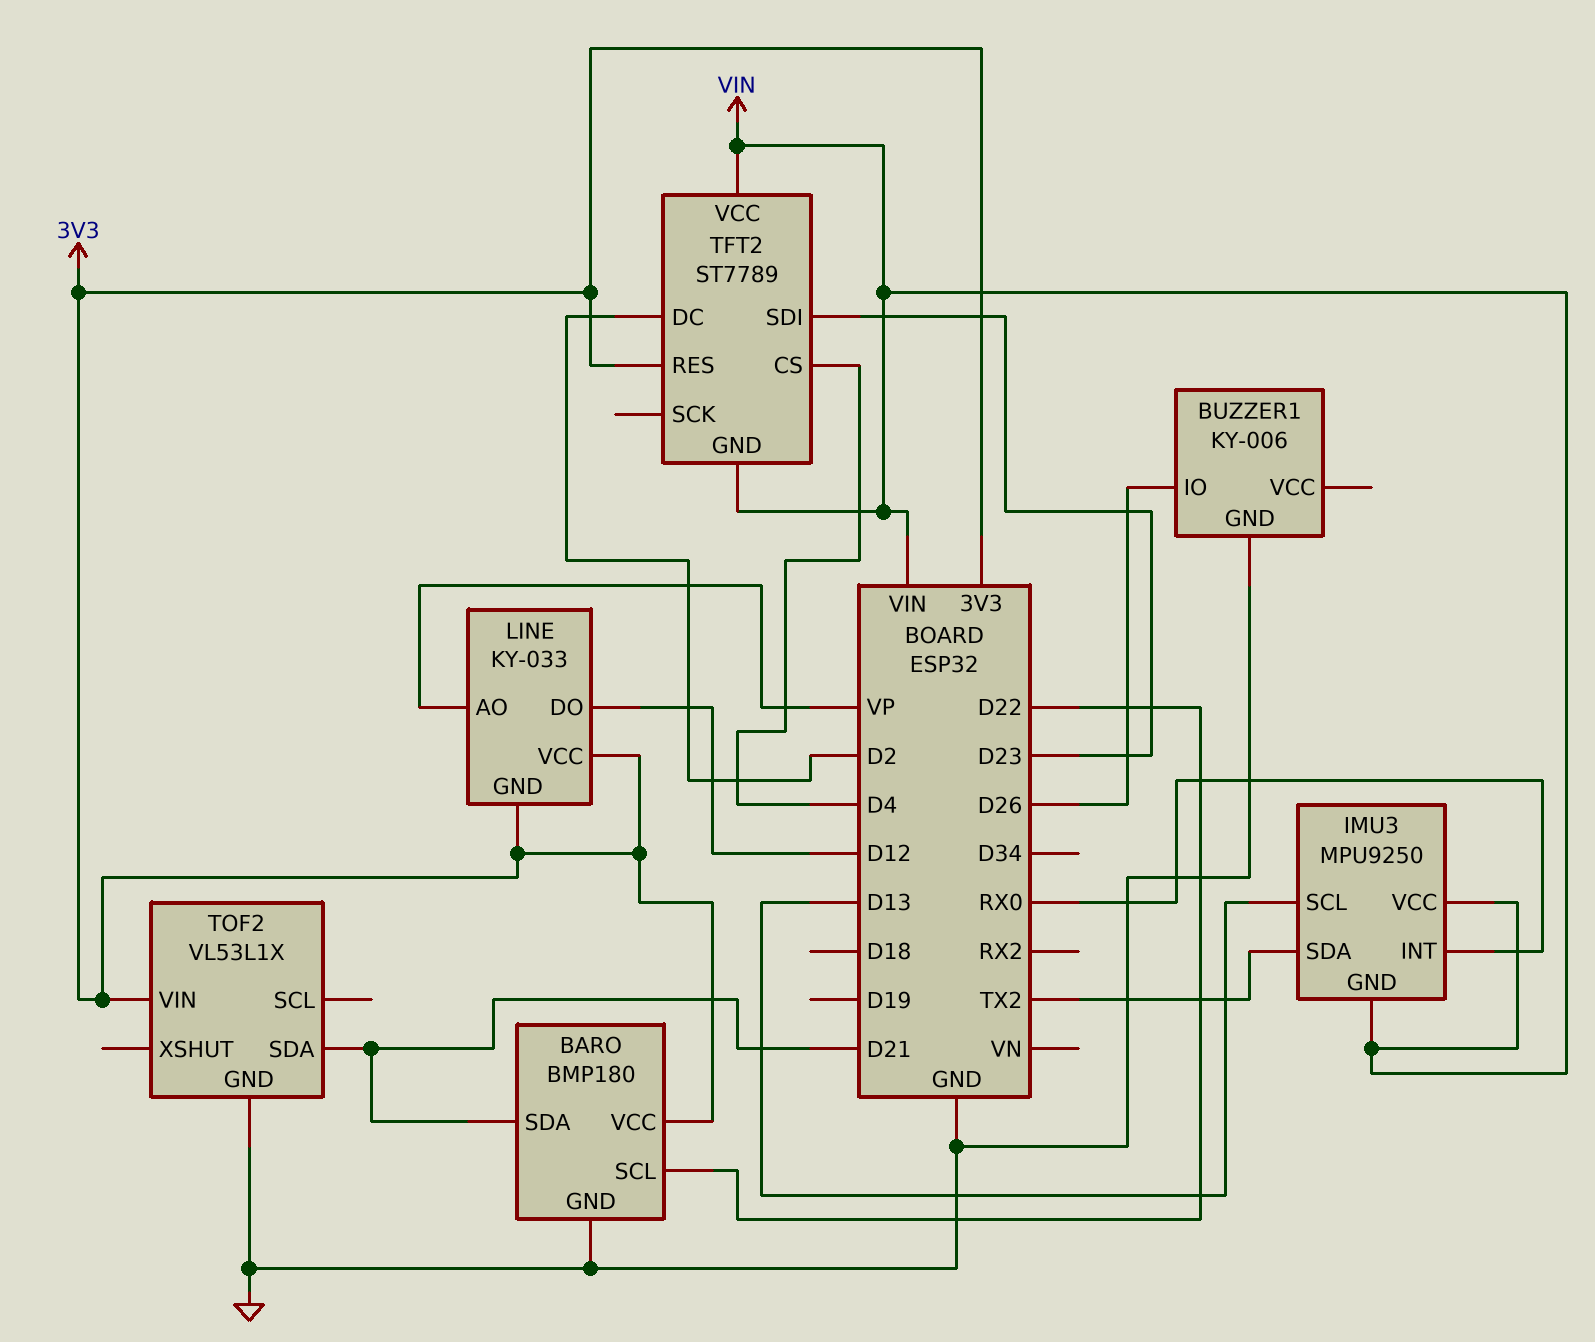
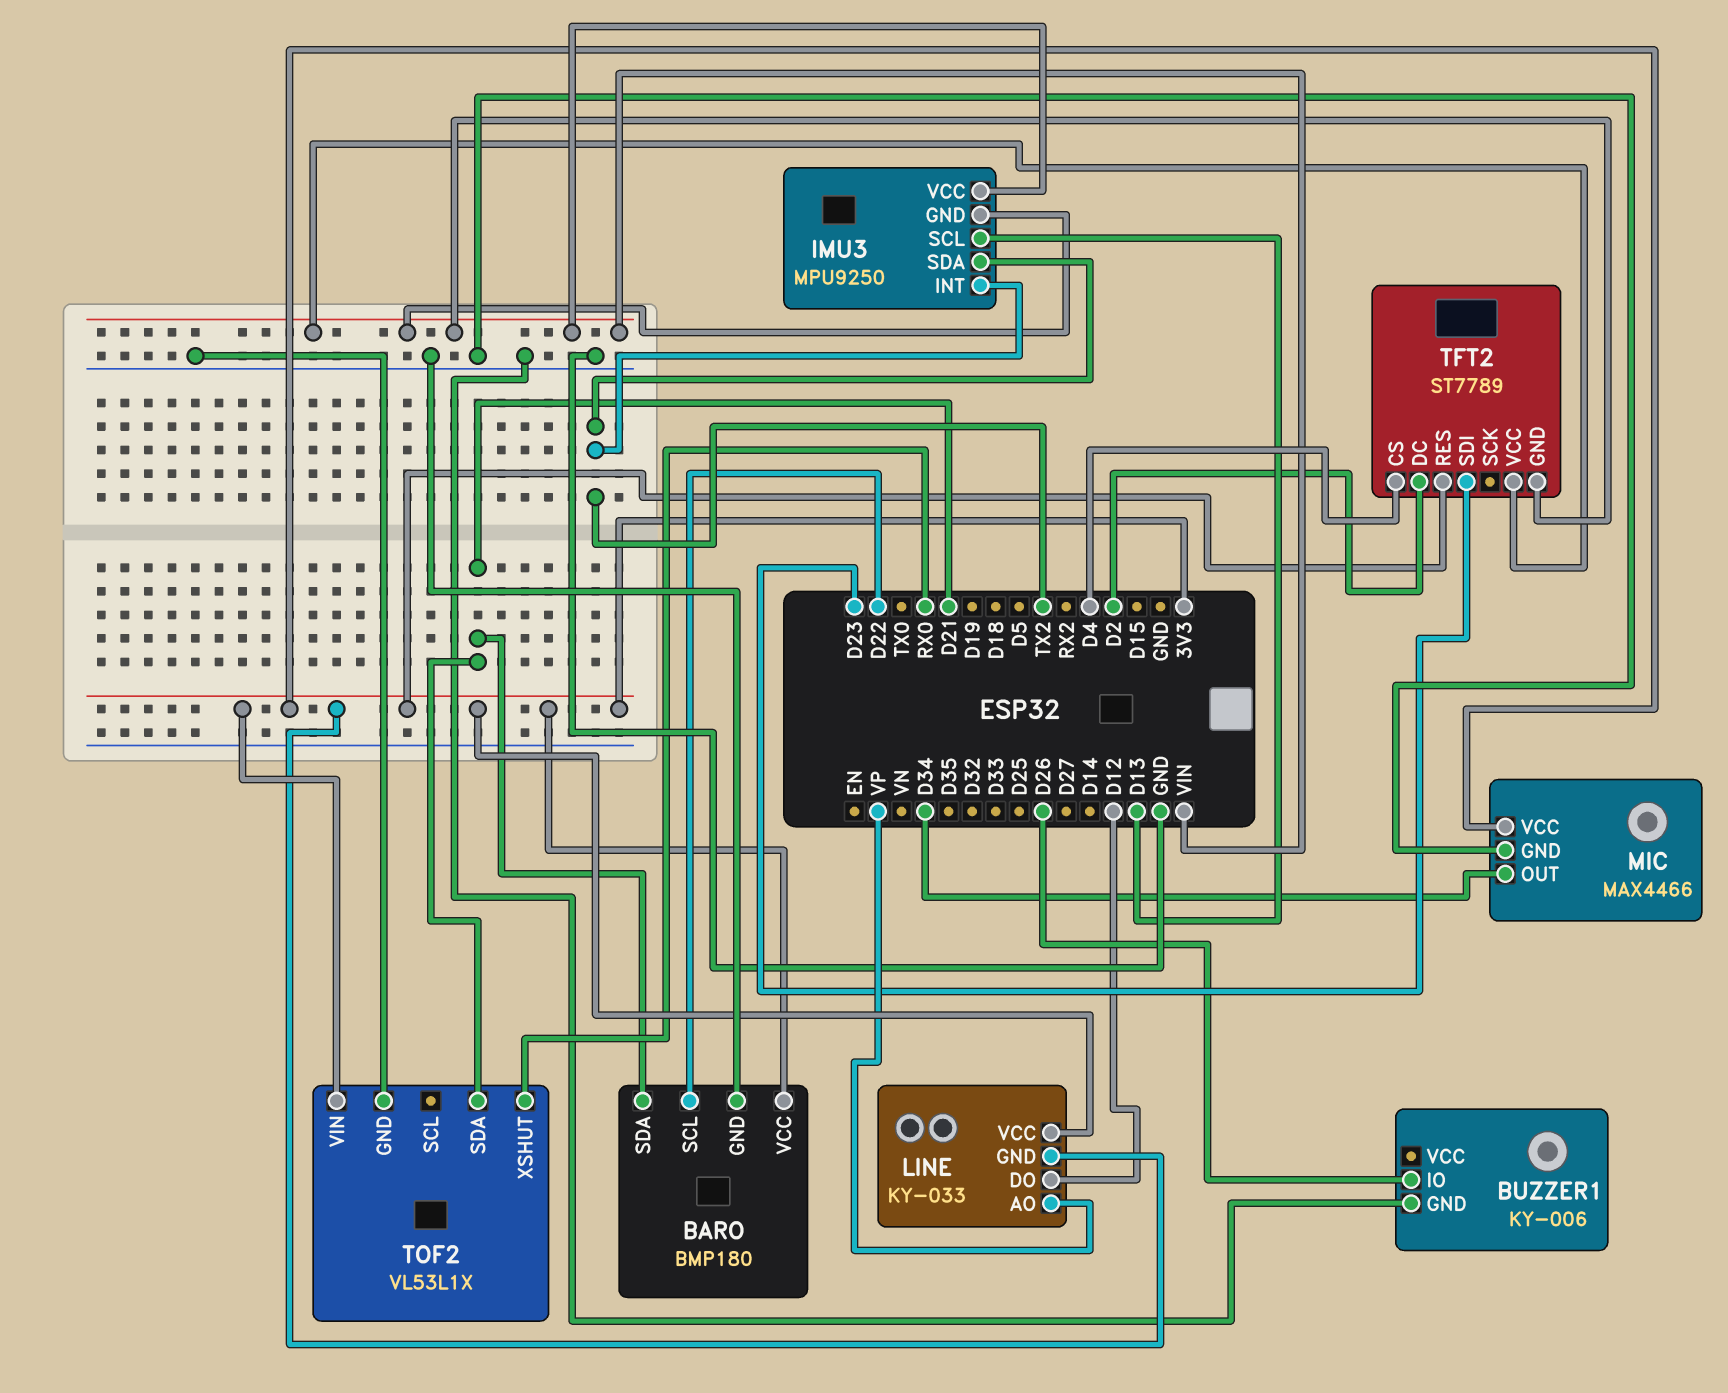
IMU3 pin INT: RX0 -> TX2
MIC: none -> MAX4466
MIC pin GND: none -> GND
MIC pin OUT: none -> D34
MIC pin VCC: none -> 3V3
TOF2 pin XSHUT: none -> RX0

